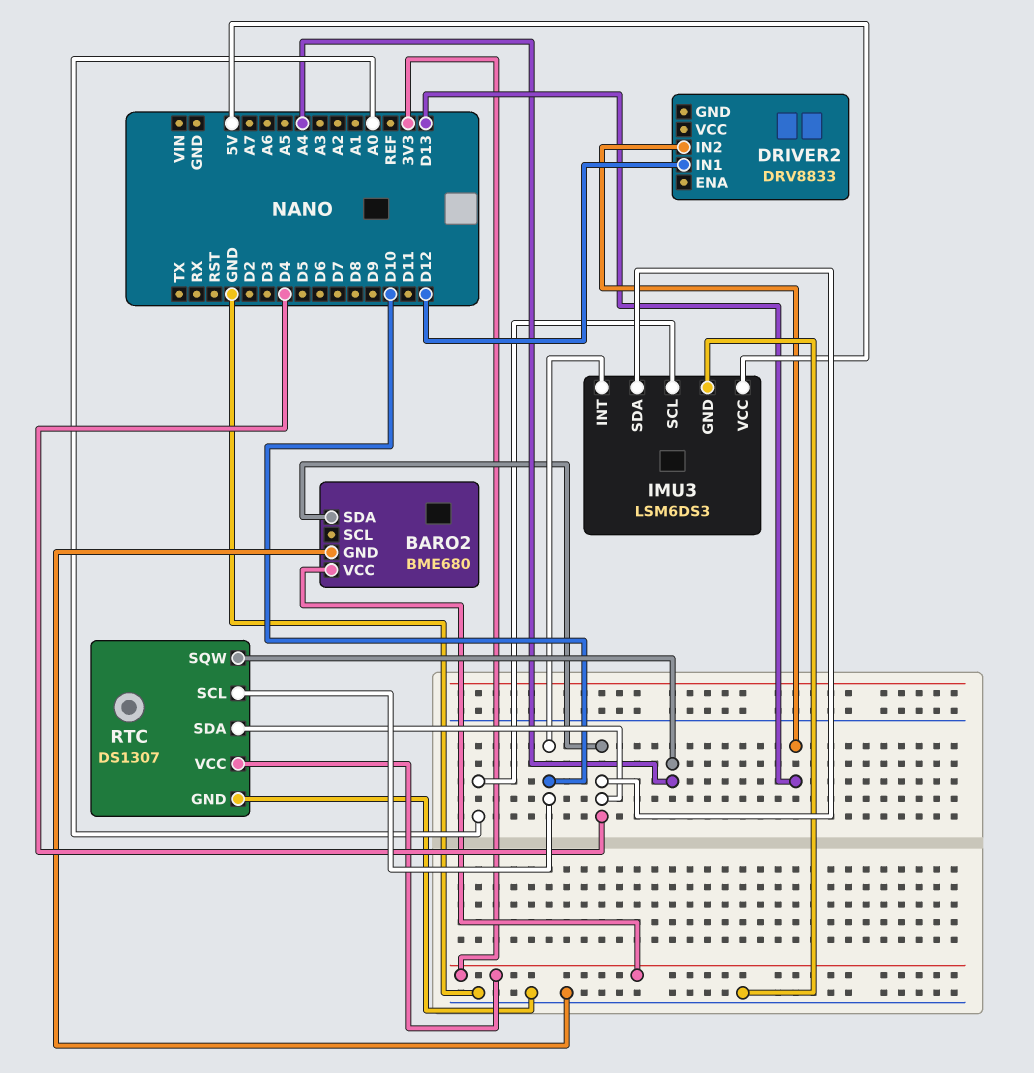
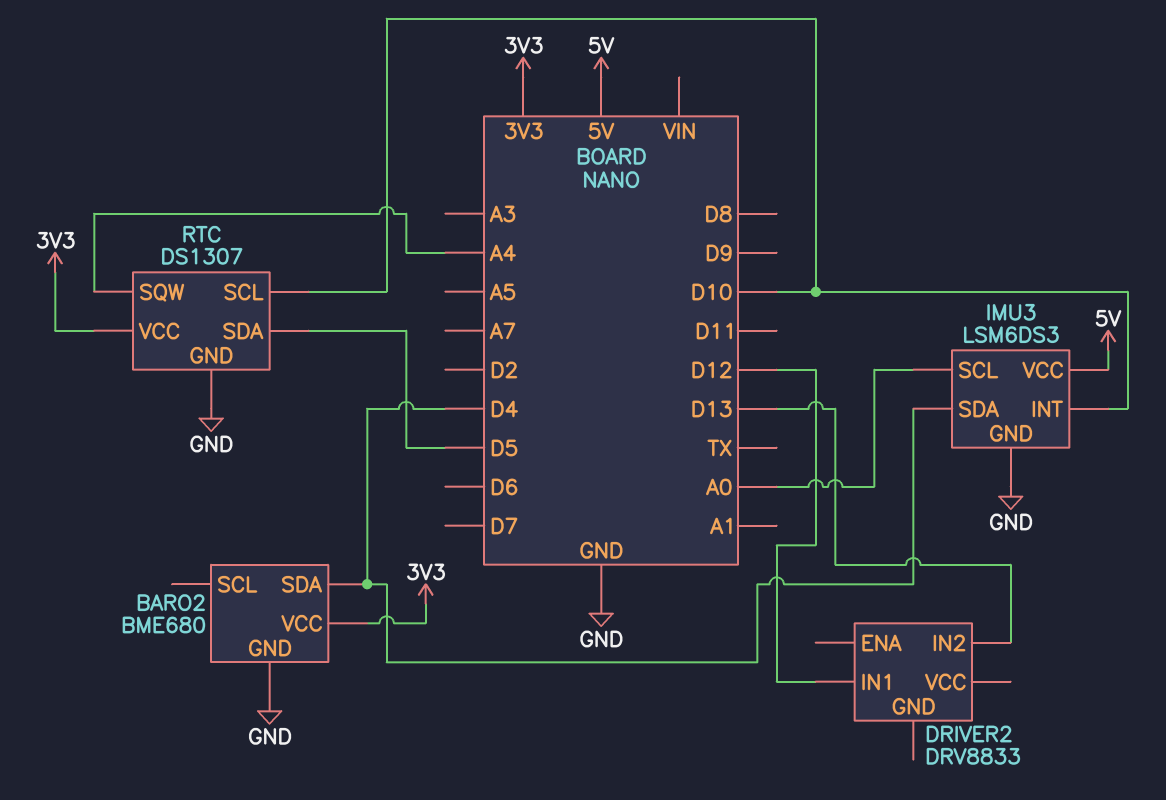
RTC pin SDA: D4 -> D5

